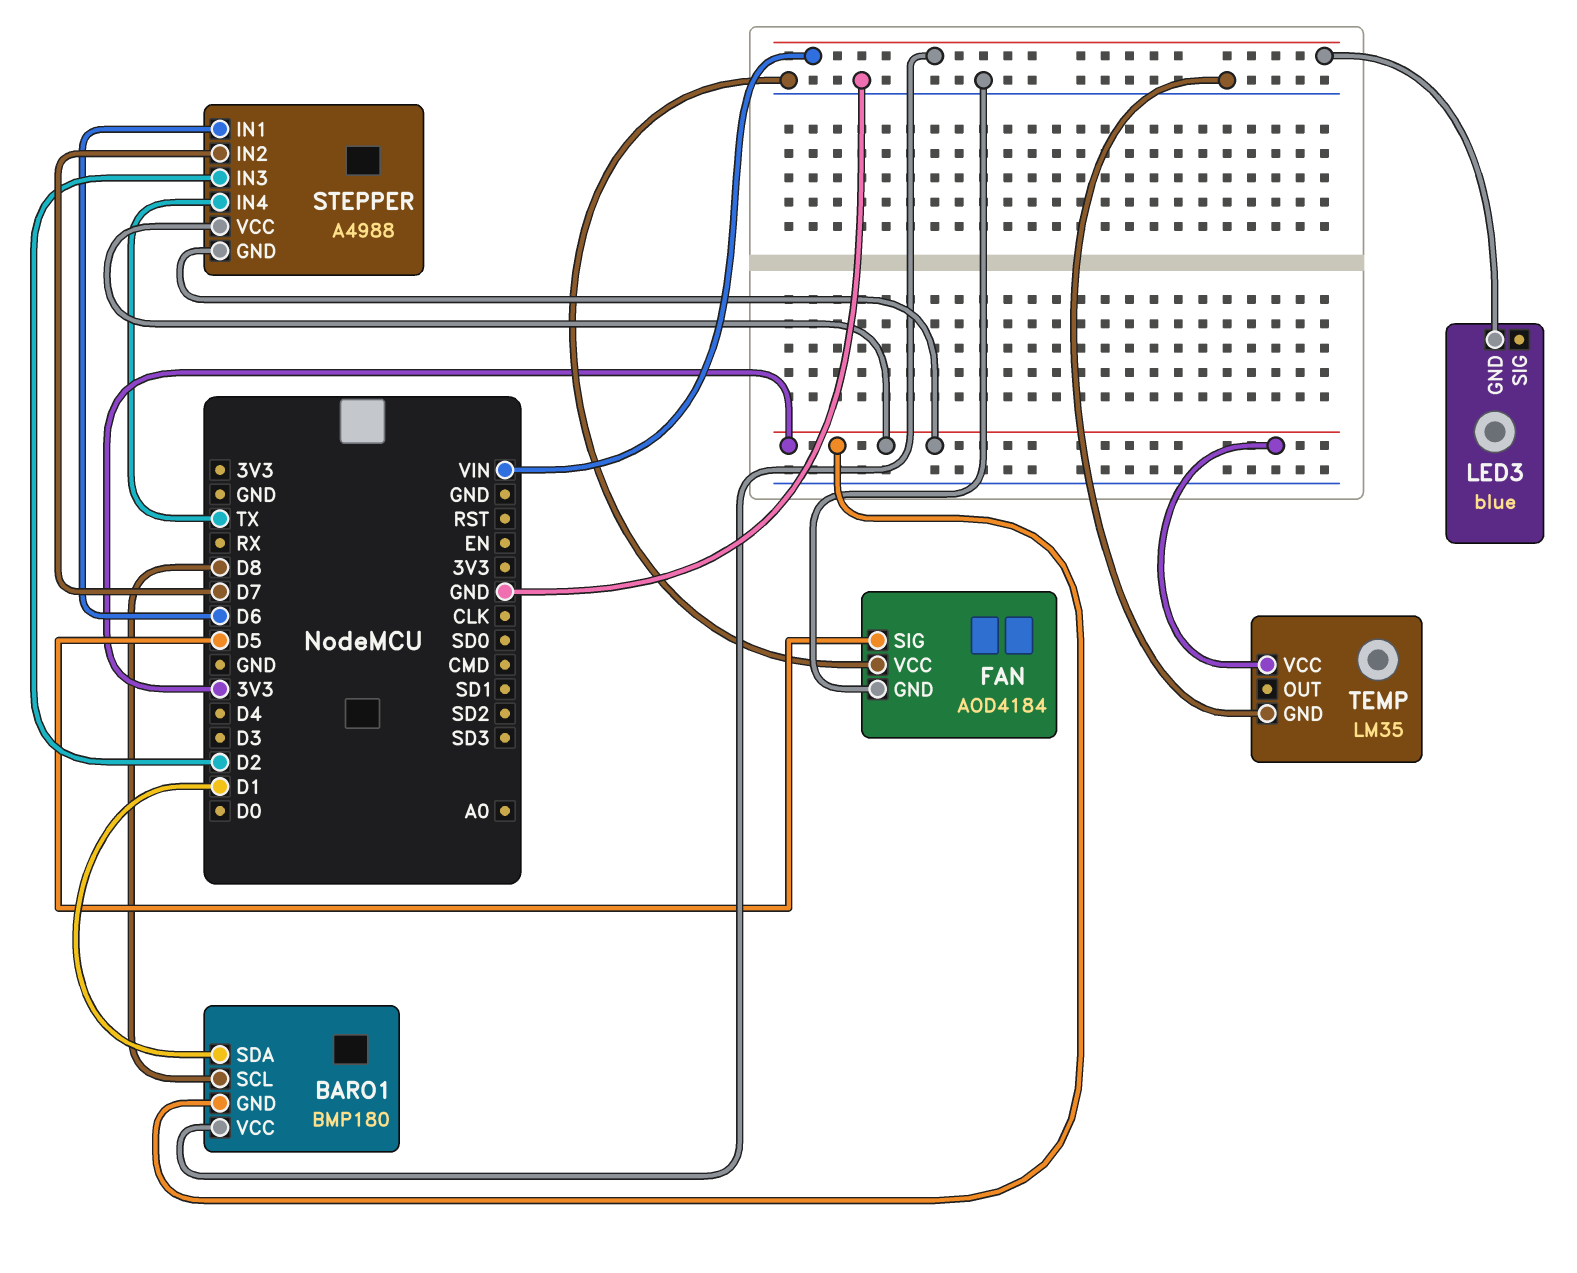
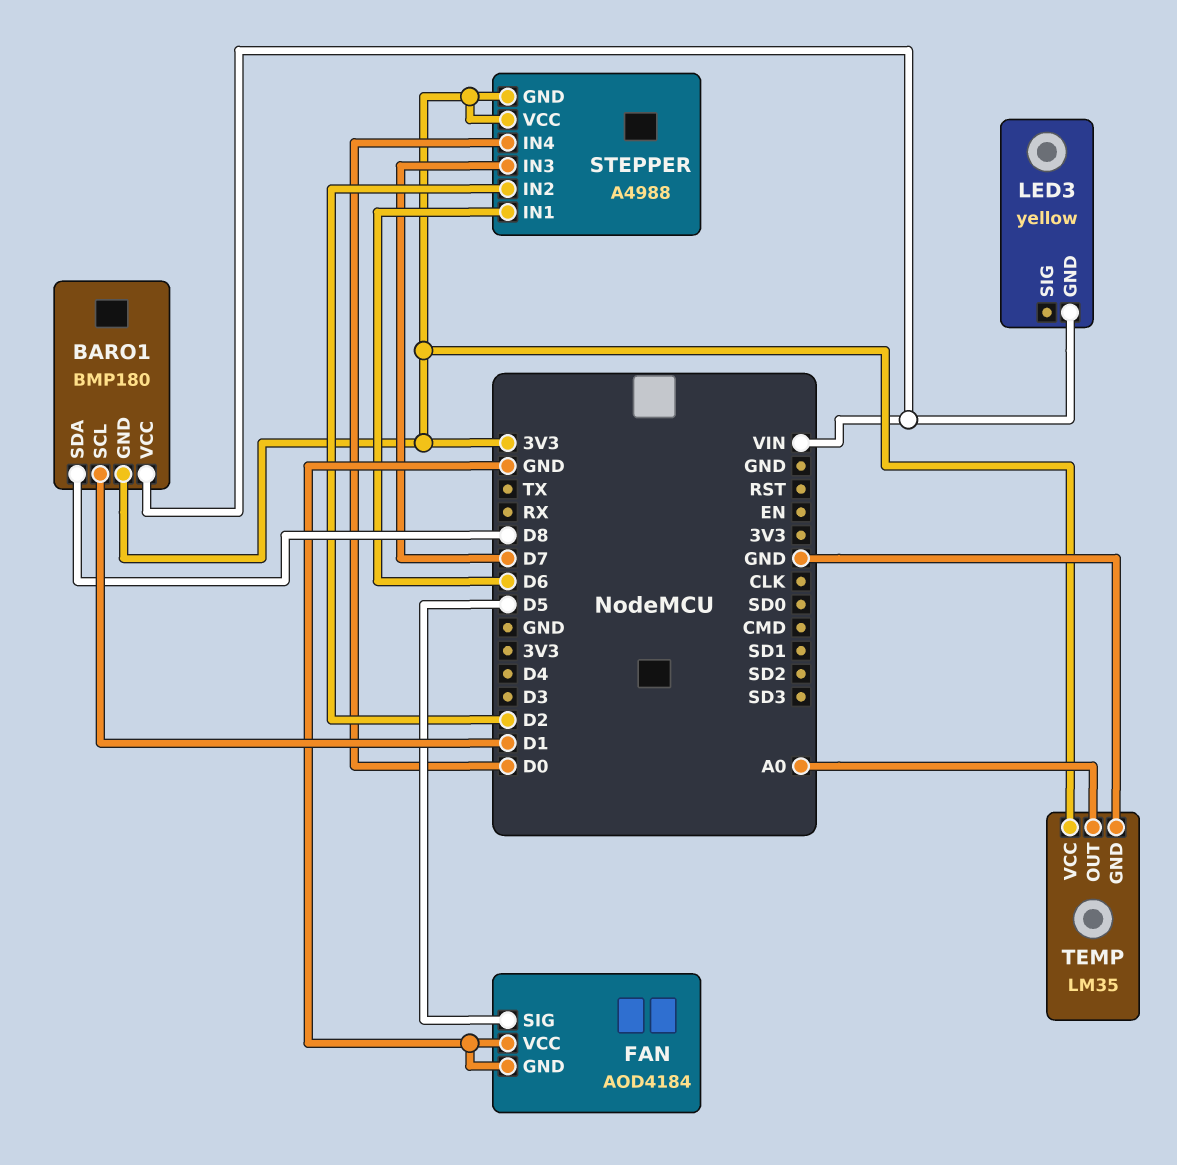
BARO1 pin SCL: D8 -> D1
BARO1 pin SDA: D1 -> D8
LED3: blue -> yellow
STEPPER pin IN2: D7 -> D2
STEPPER pin IN3: D2 -> D7
STEPPER pin IN4: TX -> D0
TEMP pin OUT: none -> A0

